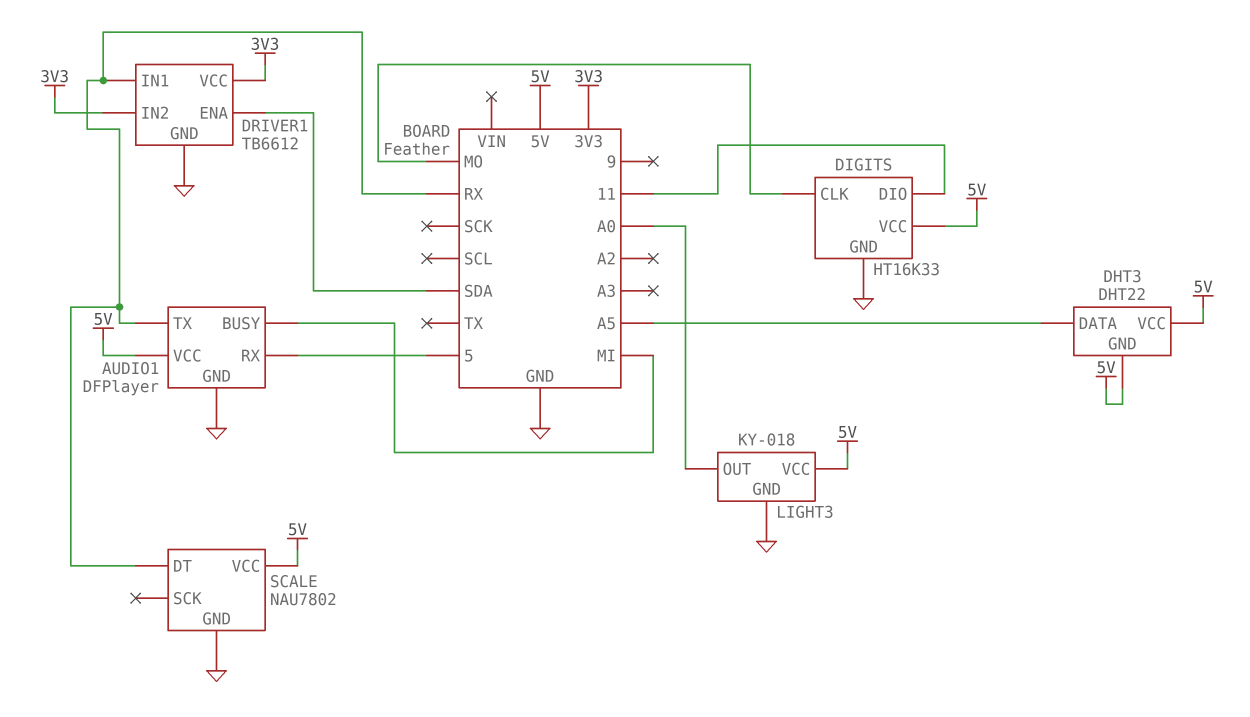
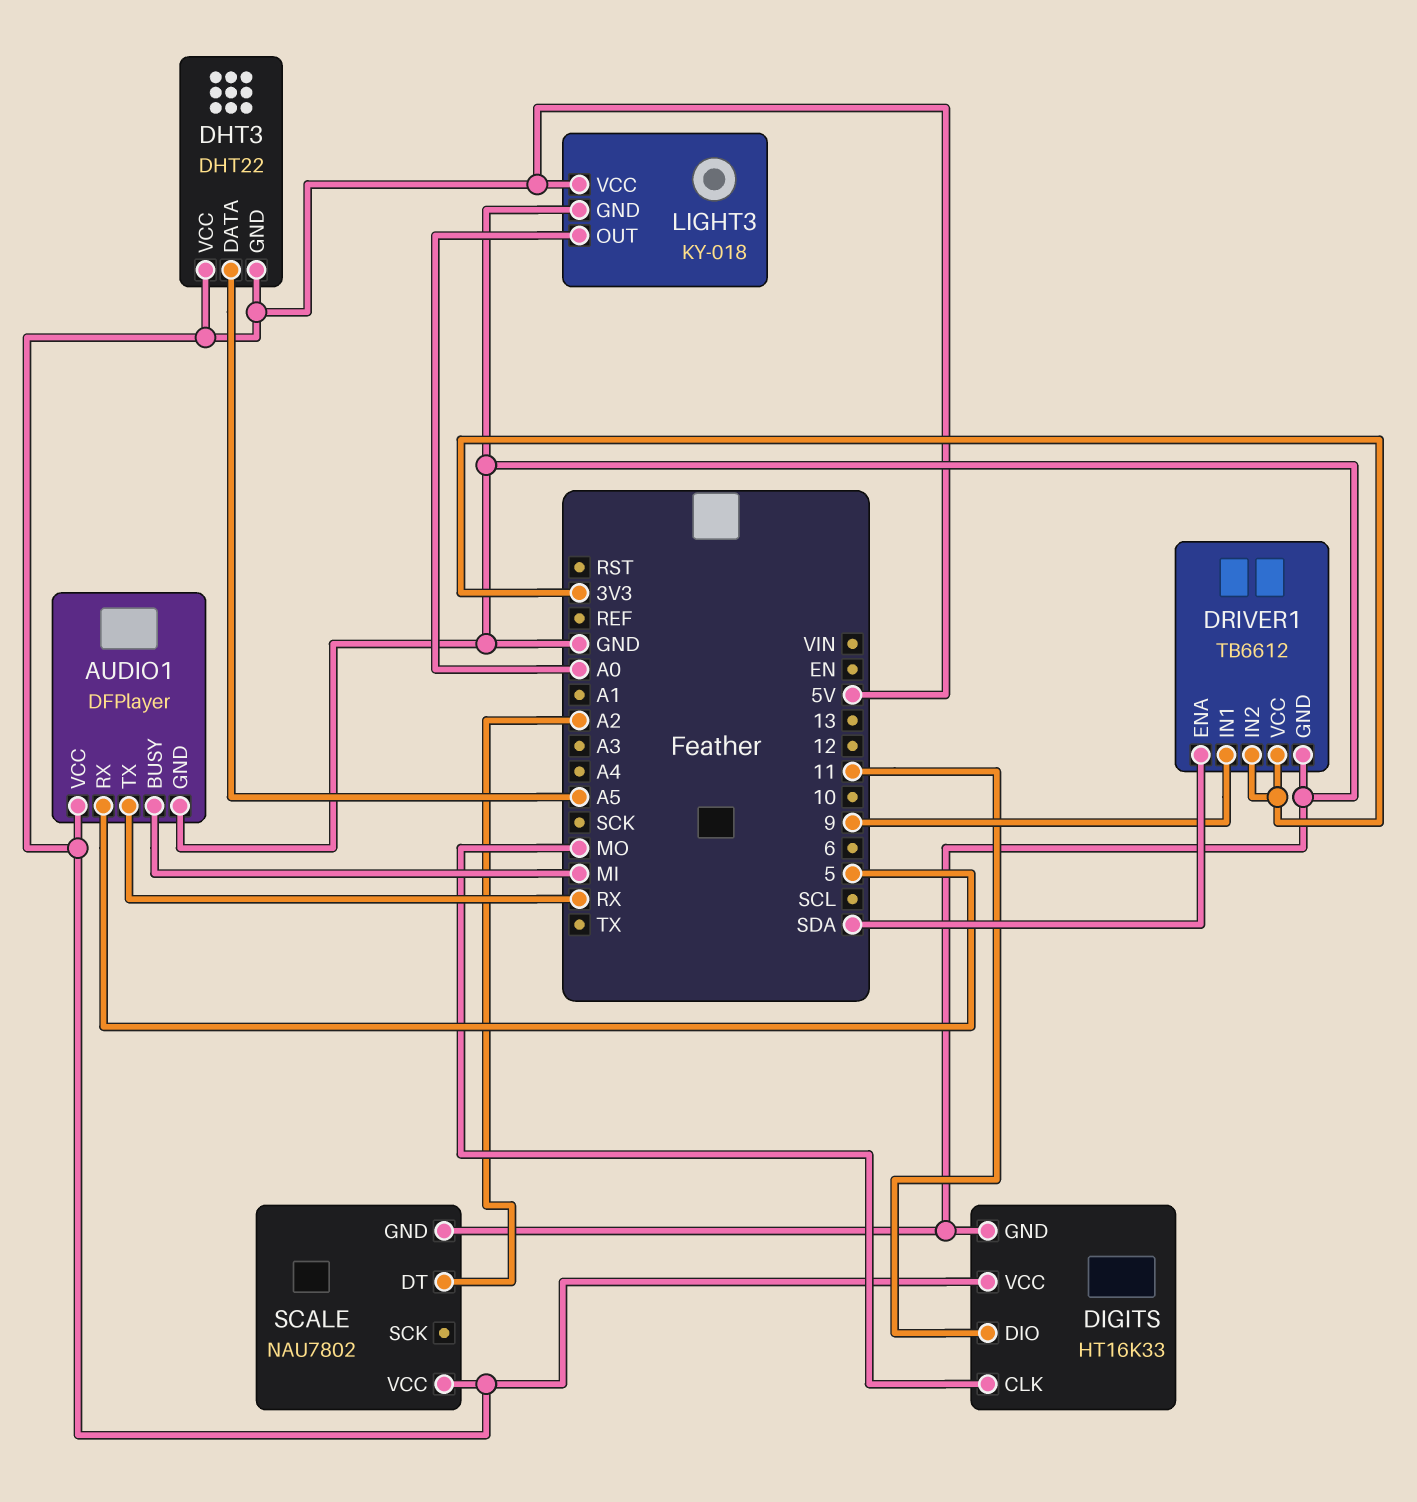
DRIVER1 pin IN1: RX -> 9
SCALE pin DT: RX -> A2

